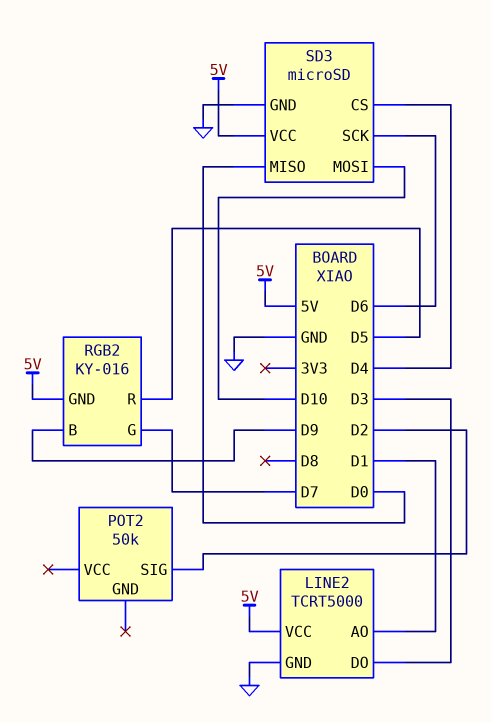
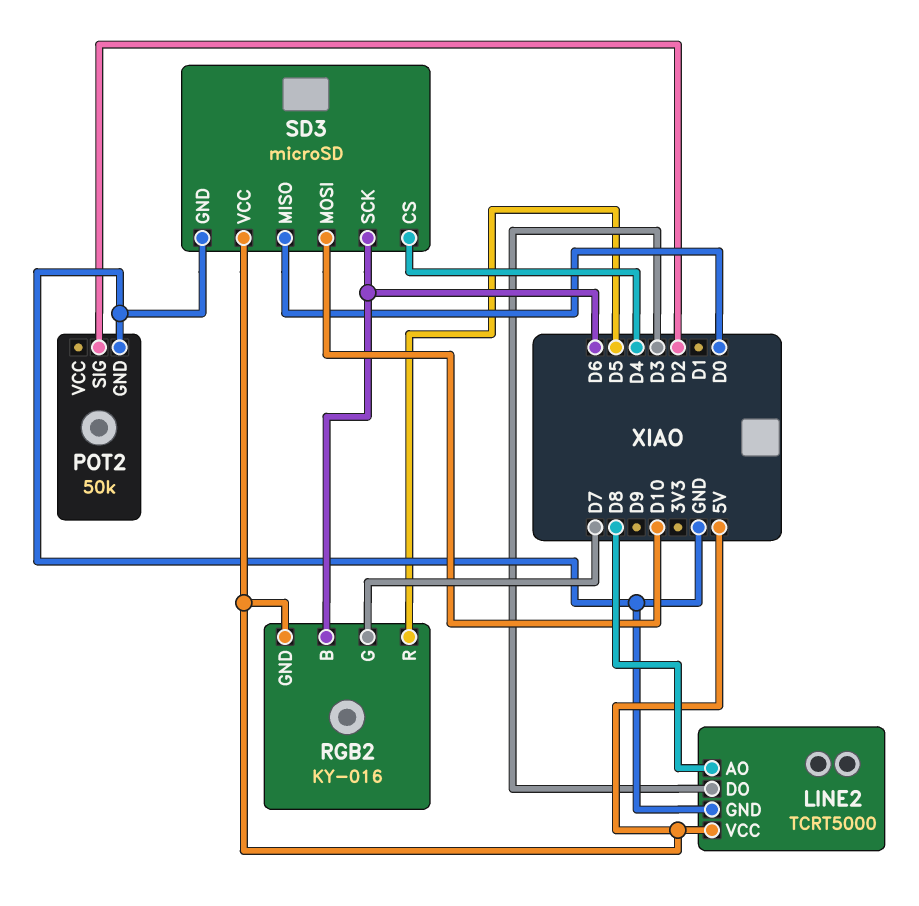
LINE2 pin AO: D1 -> D8
POT2 pin GND: none -> GND
RGB2 pin B: D9 -> D6

